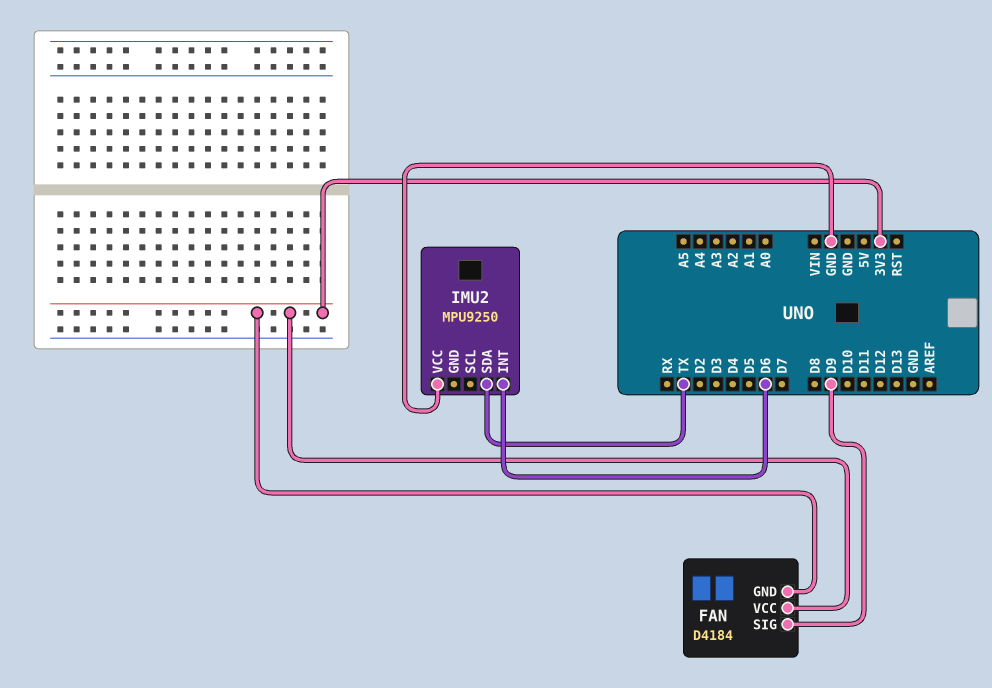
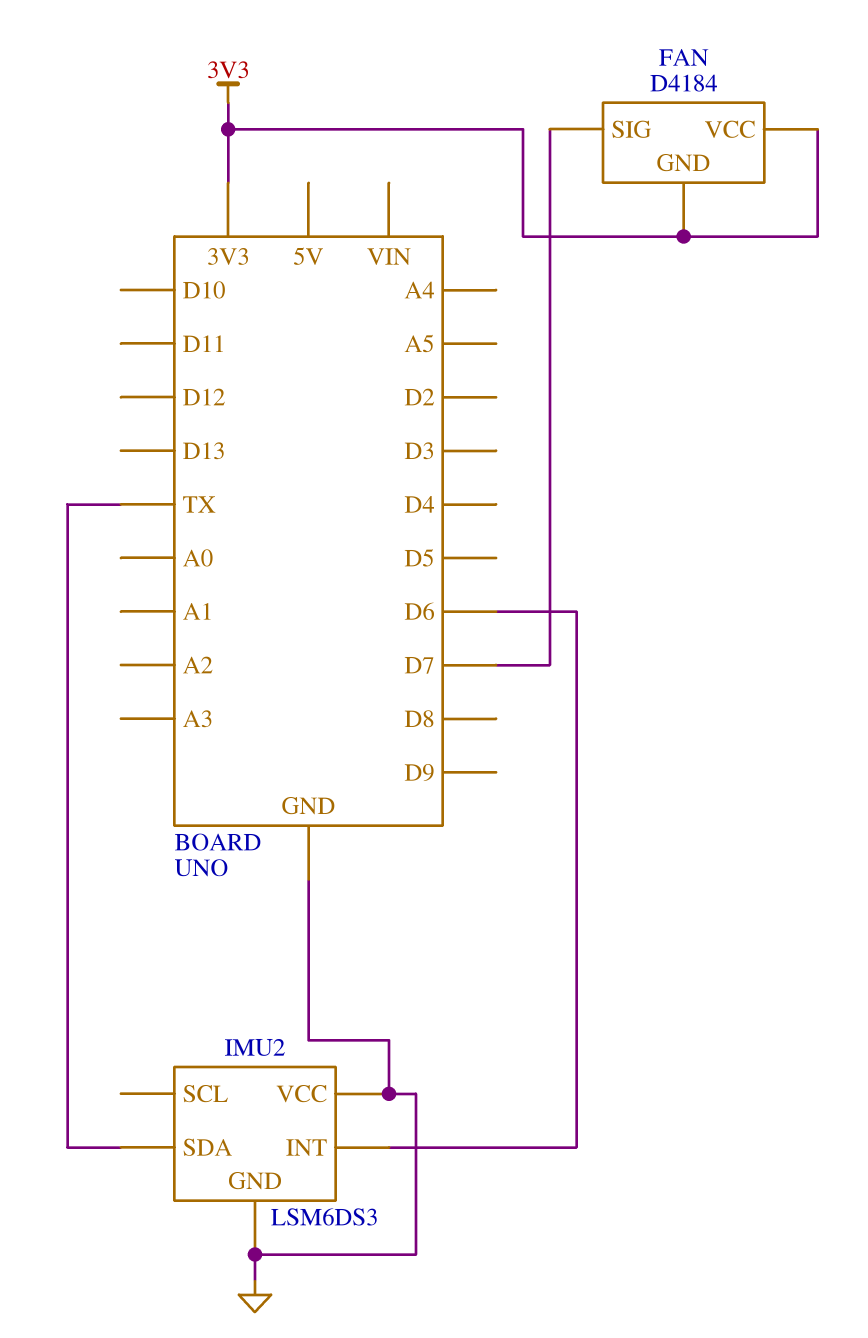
FAN pin SIG: D9 -> D7
IMU2: MPU9250 -> LSM6DS3
IMU2 pin GND: none -> GND

